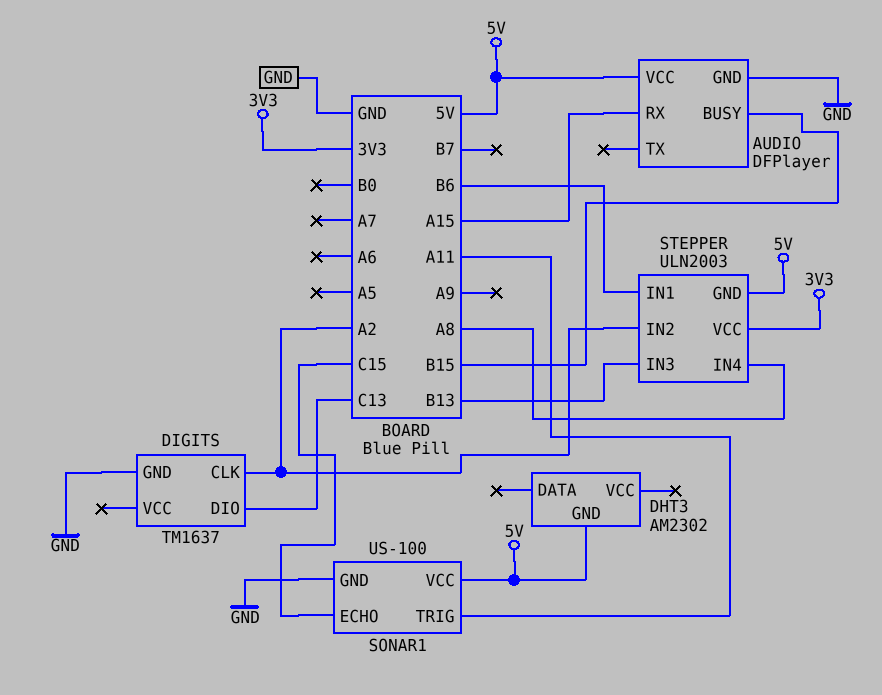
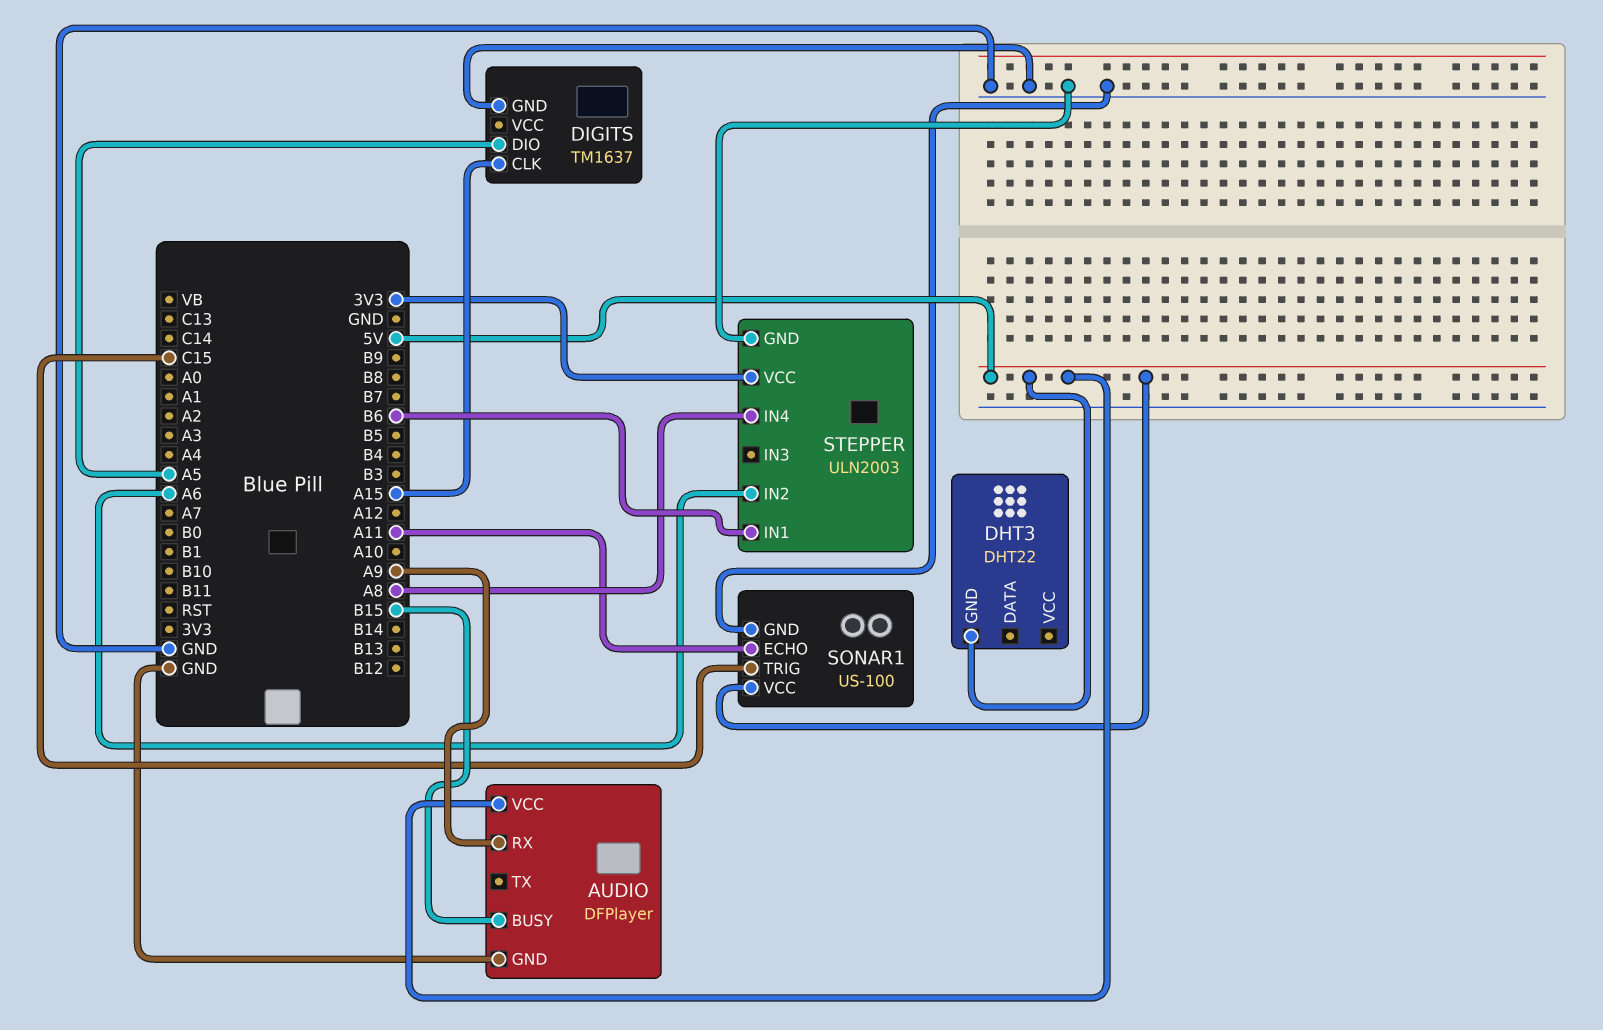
AUDIO pin RX: A15 -> A9
DHT3: AM2302 -> DHT22
DIGITS pin CLK: A2 -> A15
DIGITS pin DIO: C13 -> A5
SONAR1 pin ECHO: C15 -> A11
SONAR1 pin TRIG: A11 -> C15
STEPPER pin GND: 5V -> GND
STEPPER pin IN2: A2 -> A6
STEPPER pin IN3: B13 -> none

